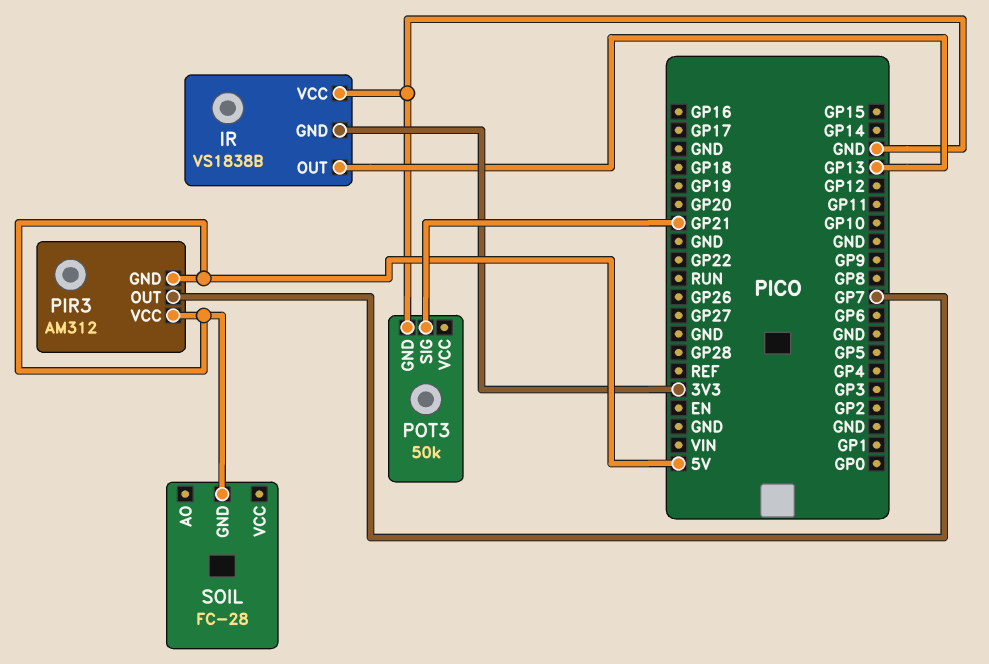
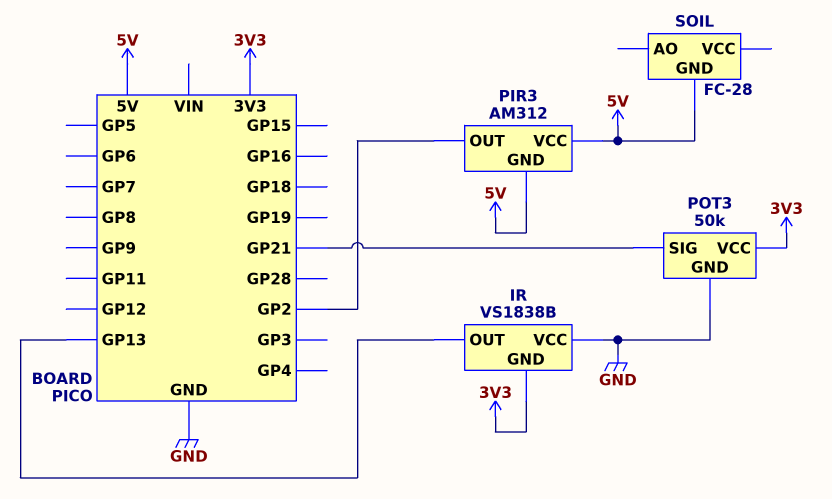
PIR3 pin OUT: GP7 -> GP2
POT3 pin VCC: none -> 3V3

